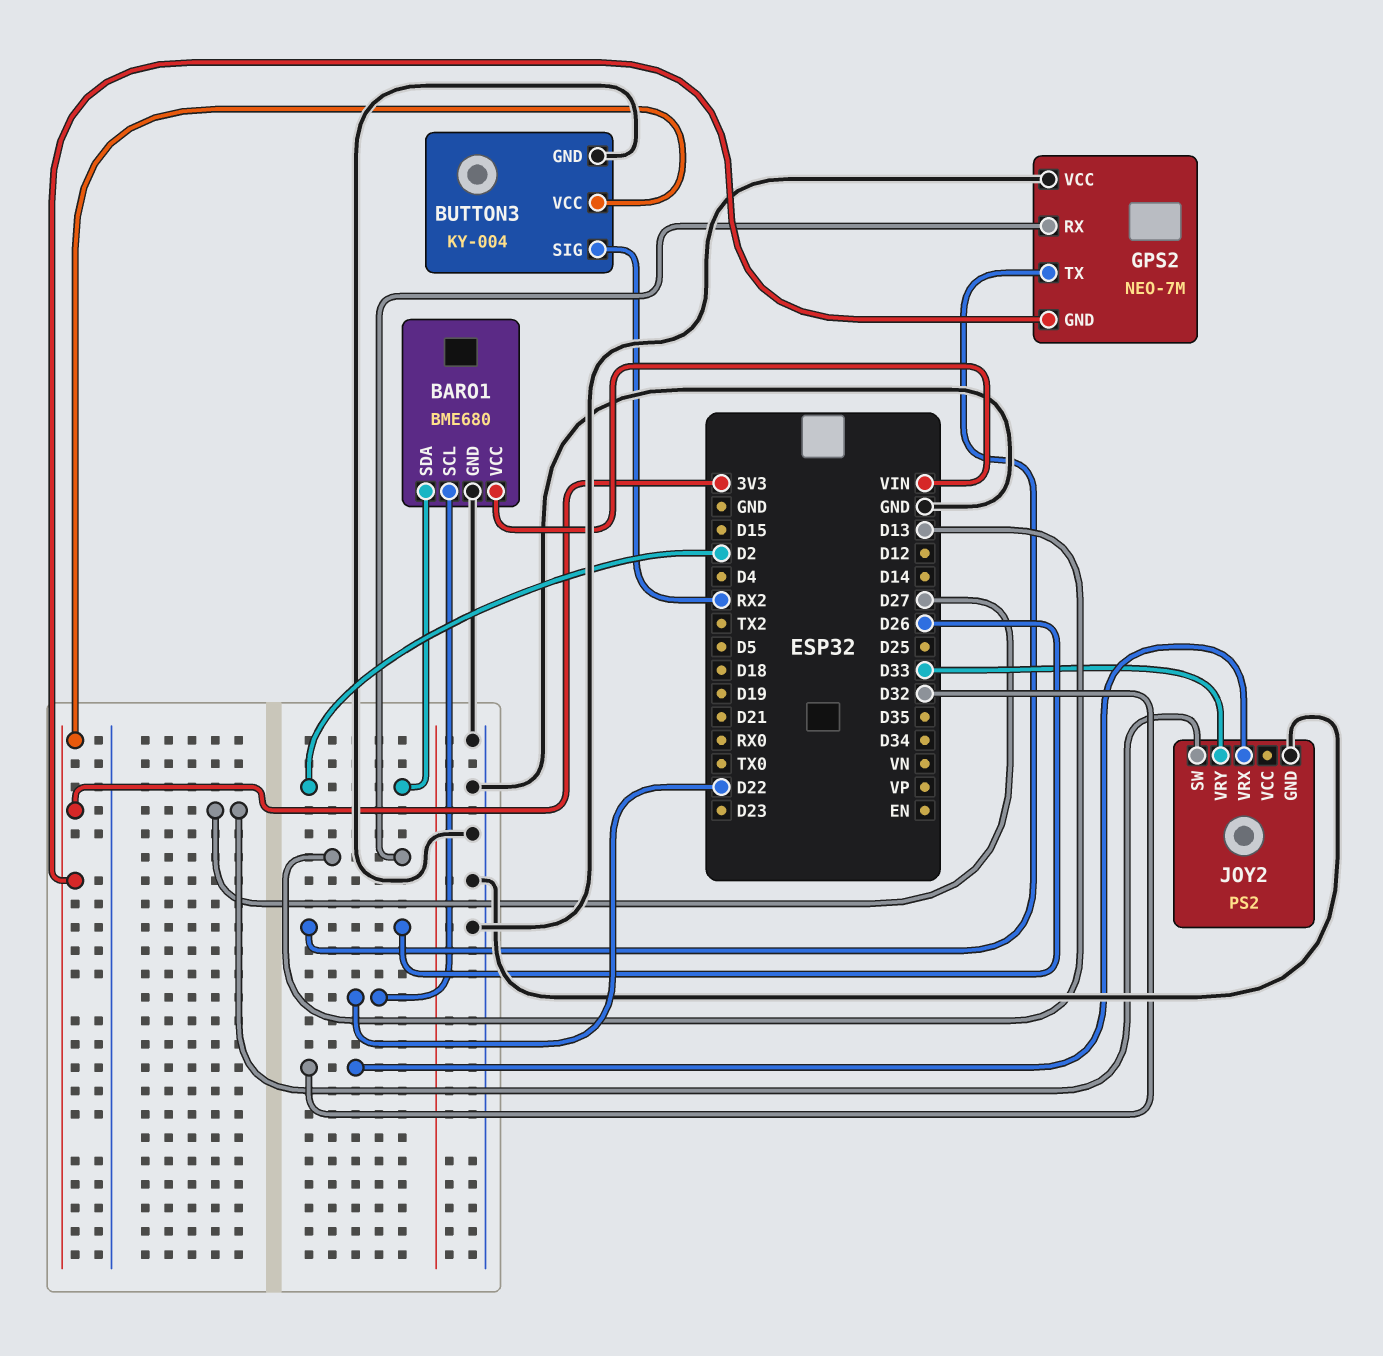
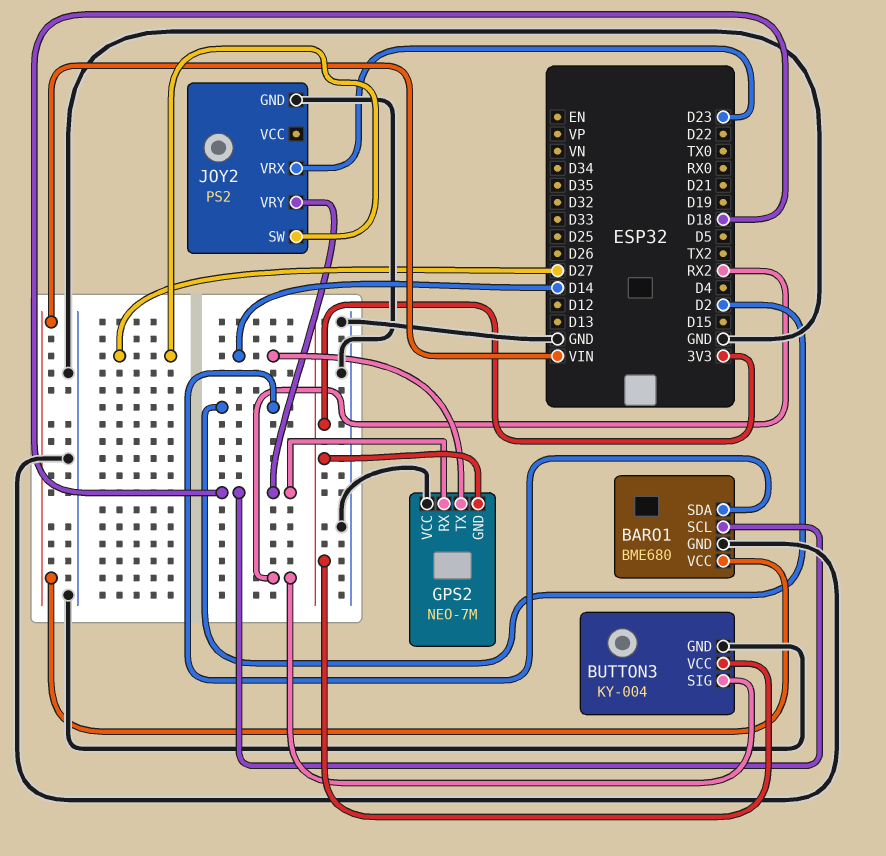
BARO1 pin SCL: D22 -> D18
GPS2 pin RX: D13 -> D18
GPS2 pin TX: D26 -> D14
JOY2 pin VRX: D32 -> D23
JOY2 pin VRY: D33 -> D18

